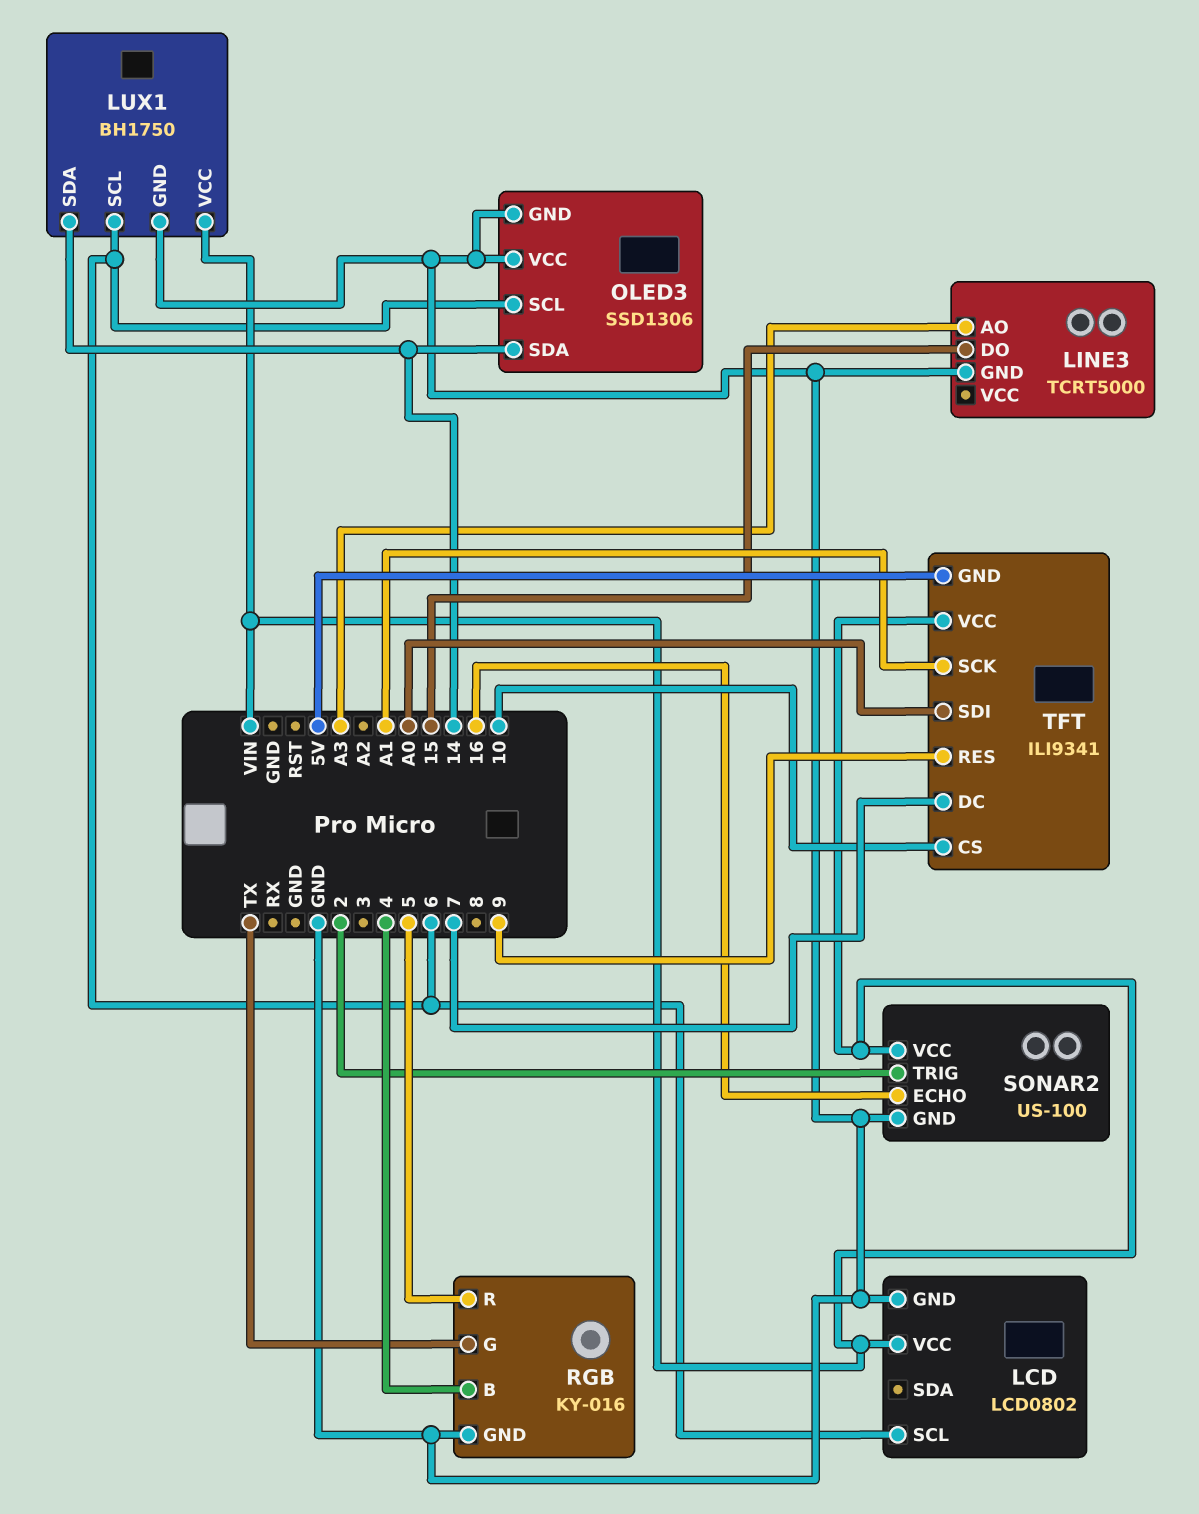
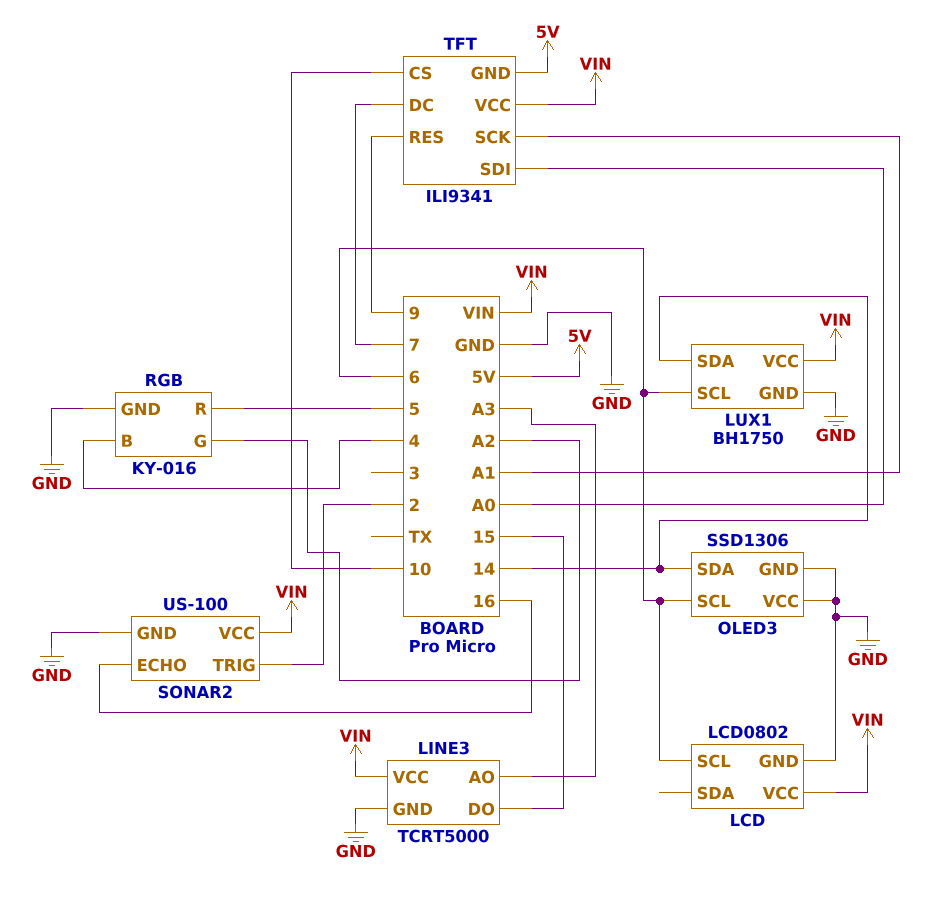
LINE3 pin VCC: none -> VIN
RGB pin G: TX -> A2

